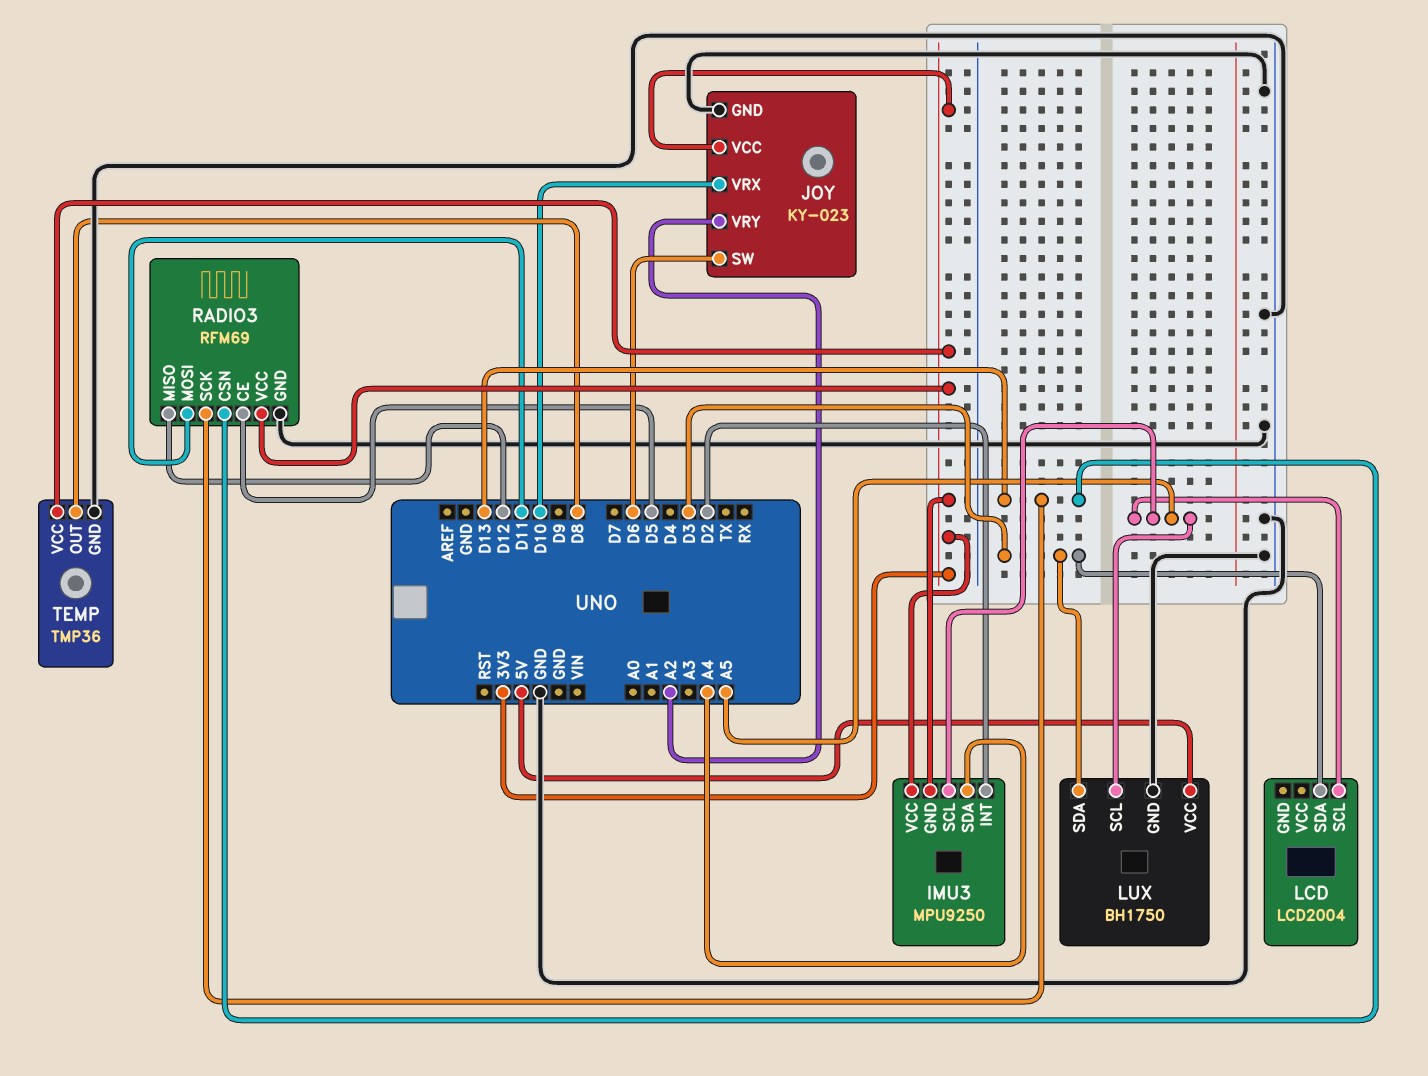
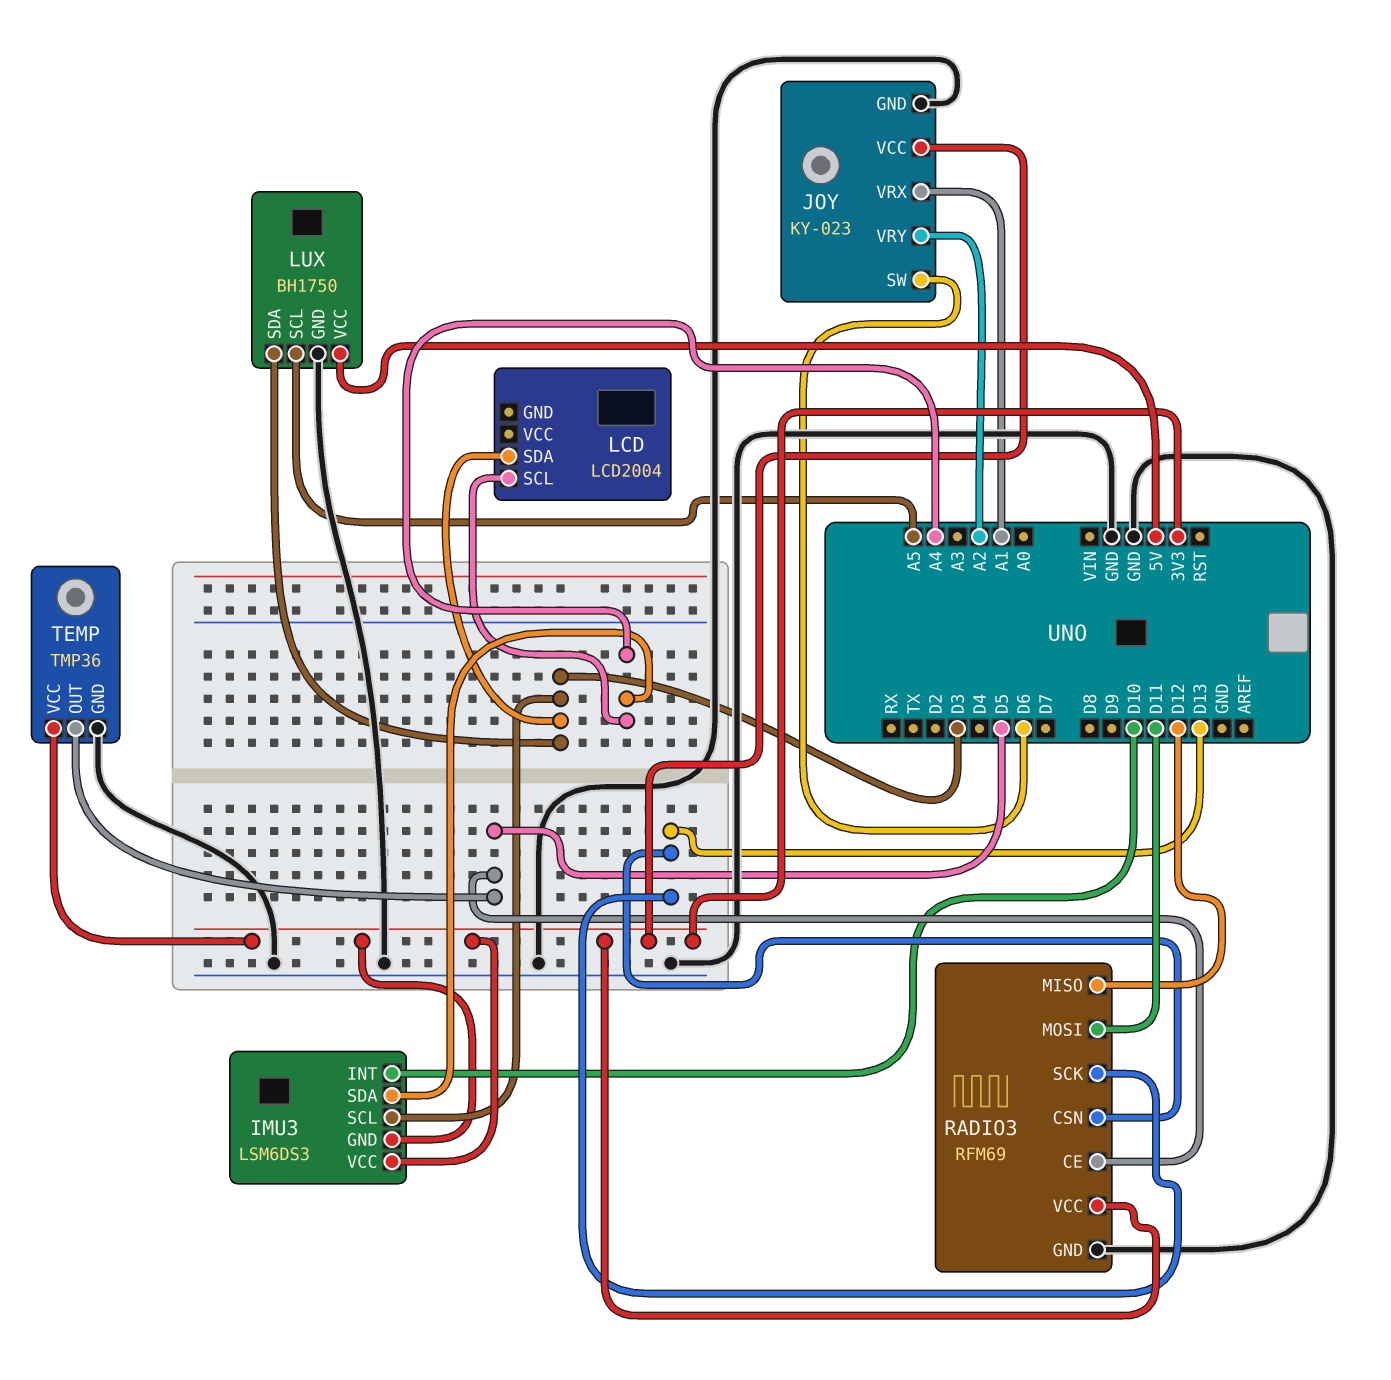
IMU3: MPU9250 -> LSM6DS3
IMU3 pin INT: D2 -> D10
IMU3 pin SCL: A5 -> D3
JOY pin VRX: D10 -> A1
LCD pin SCL: A5 -> A4
TEMP pin OUT: D8 -> D5

